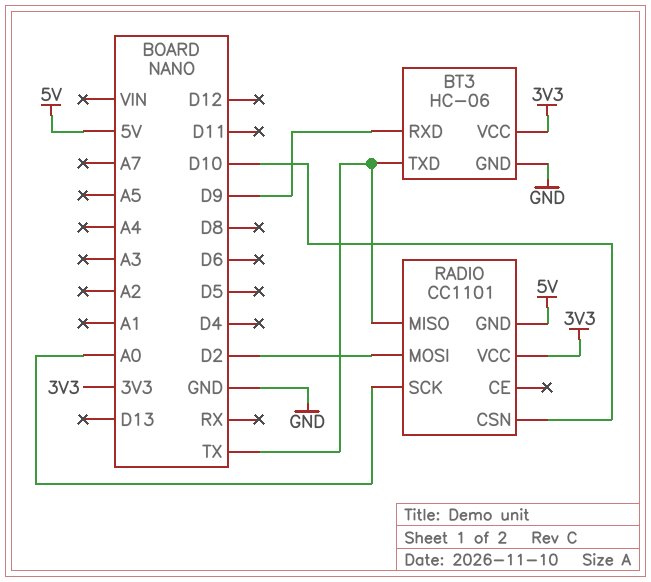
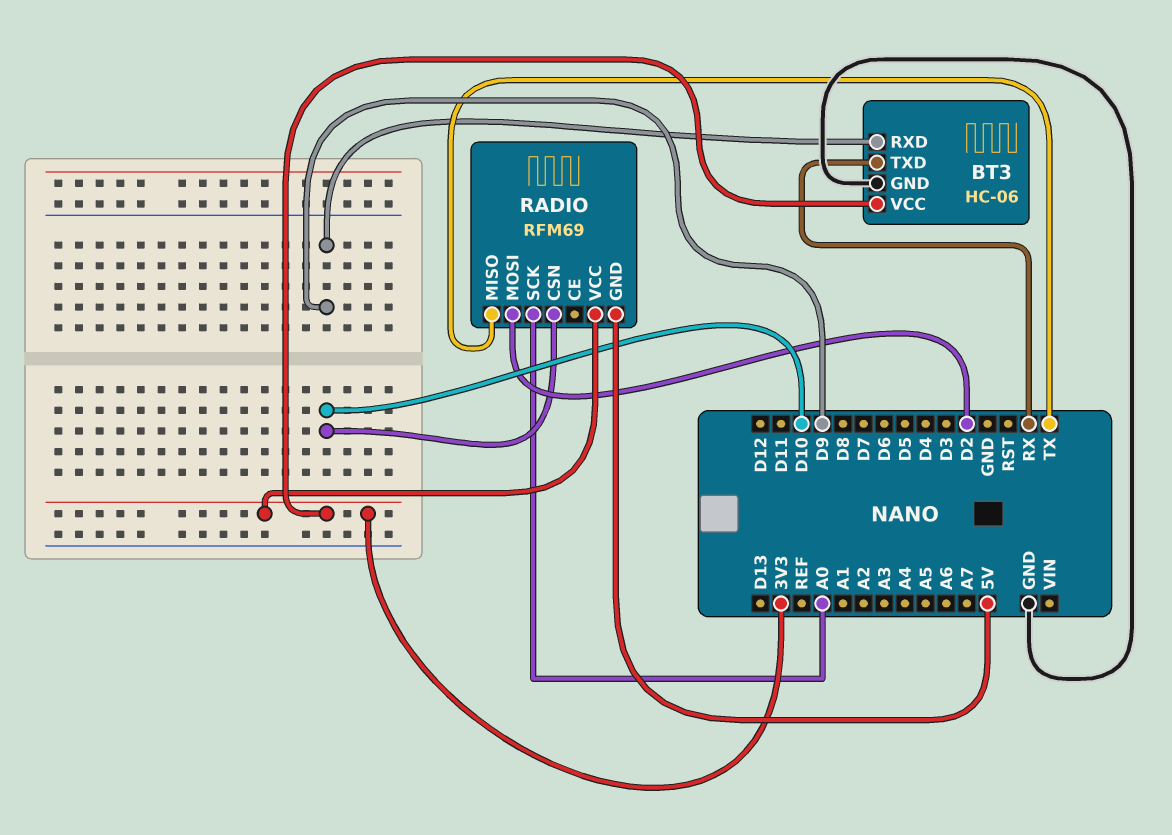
BT3 pin TXD: TX -> RX
RADIO: CC1101 -> RFM69

